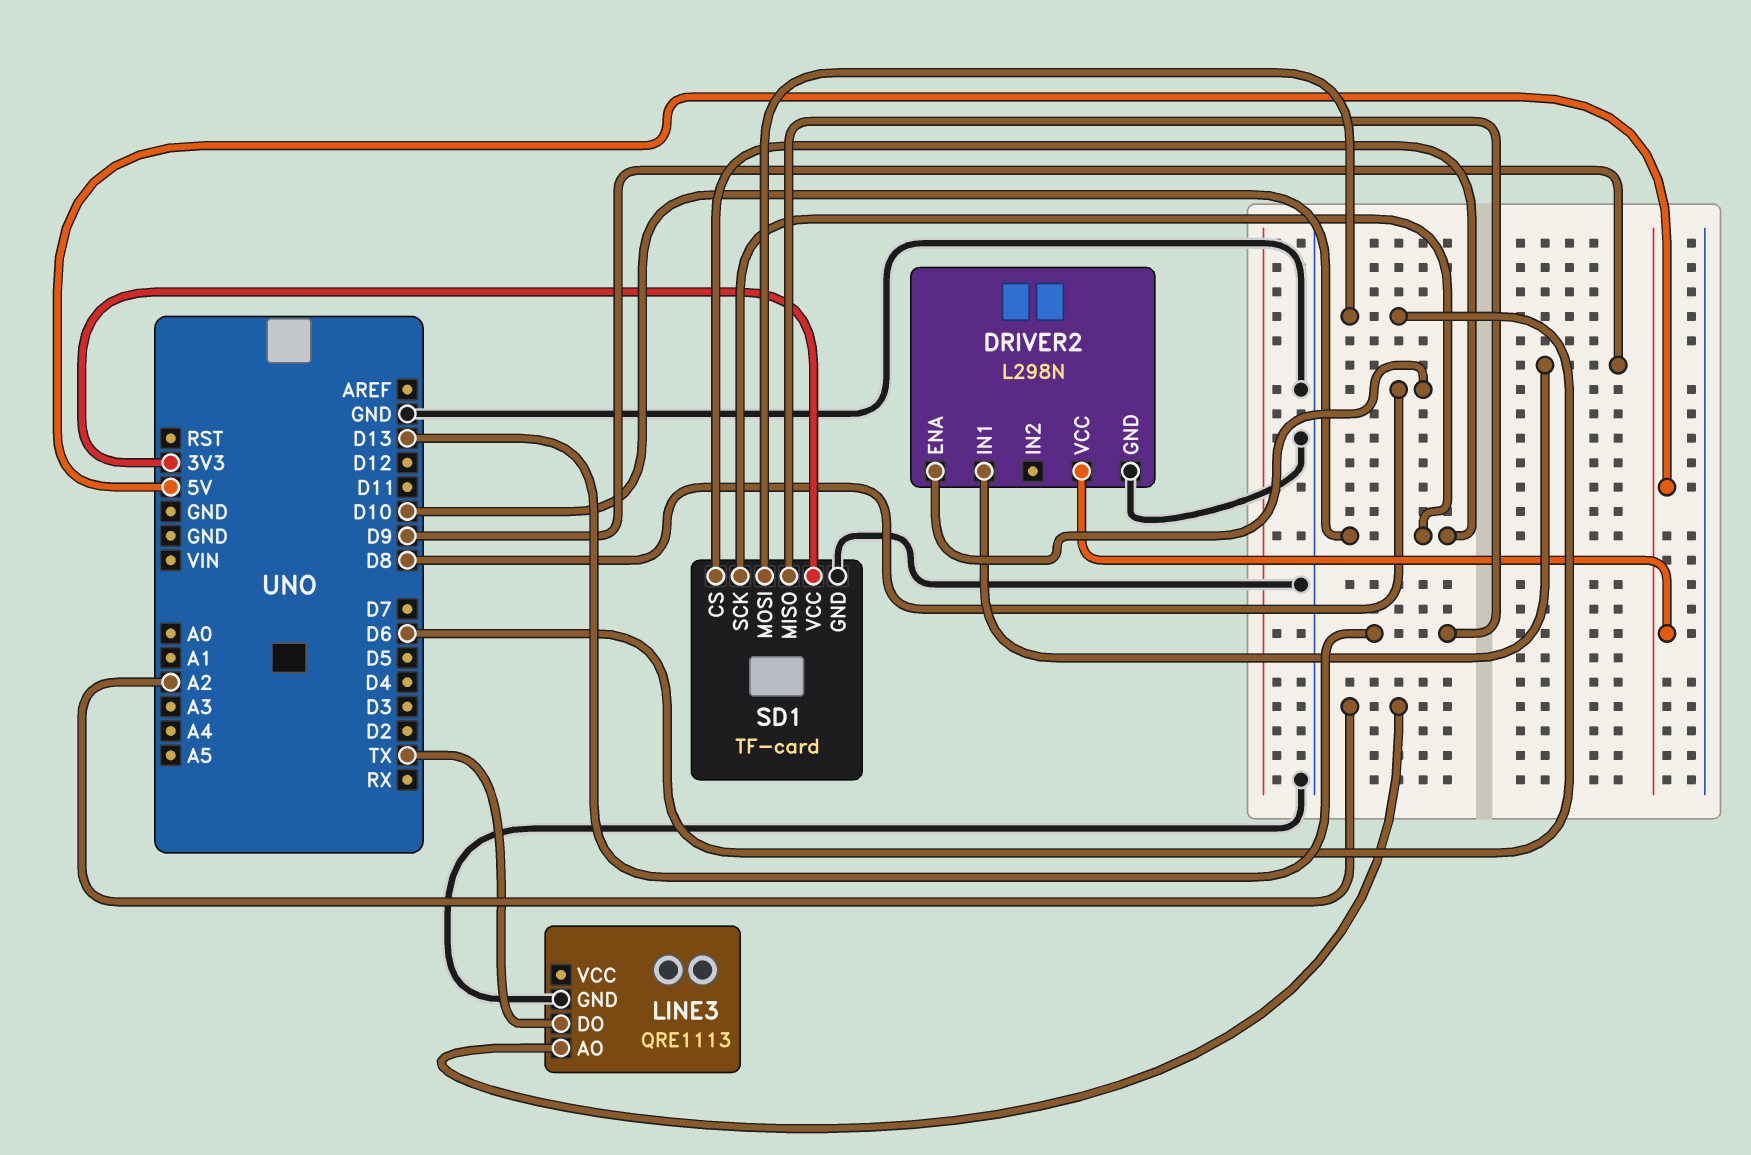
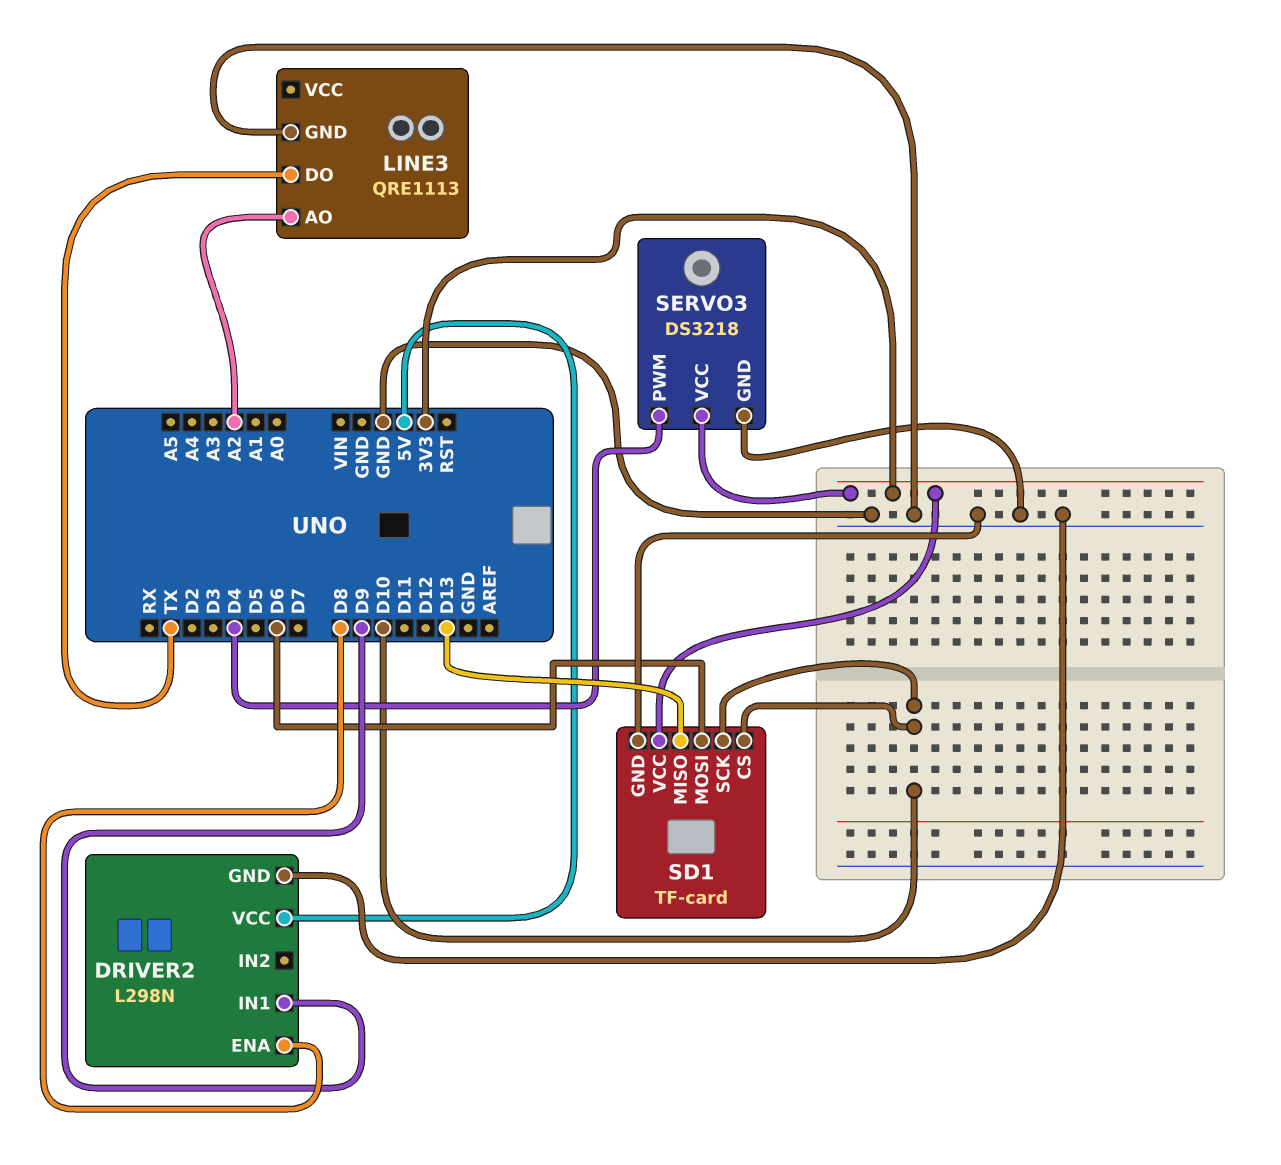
SERVO3: none -> DS3218
SERVO3 pin GND: none -> GND
SERVO3 pin PWM: none -> D4
SERVO3 pin VCC: none -> 3V3

